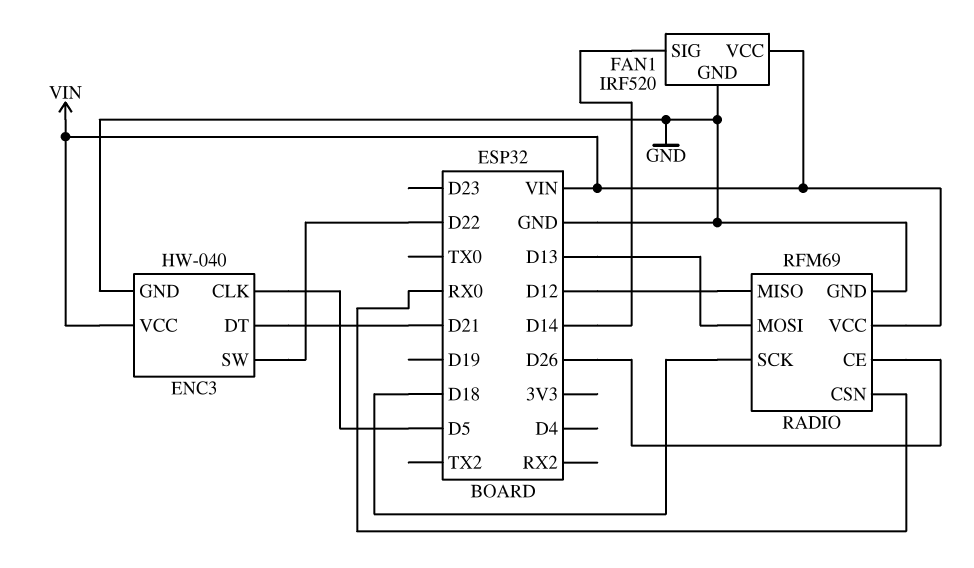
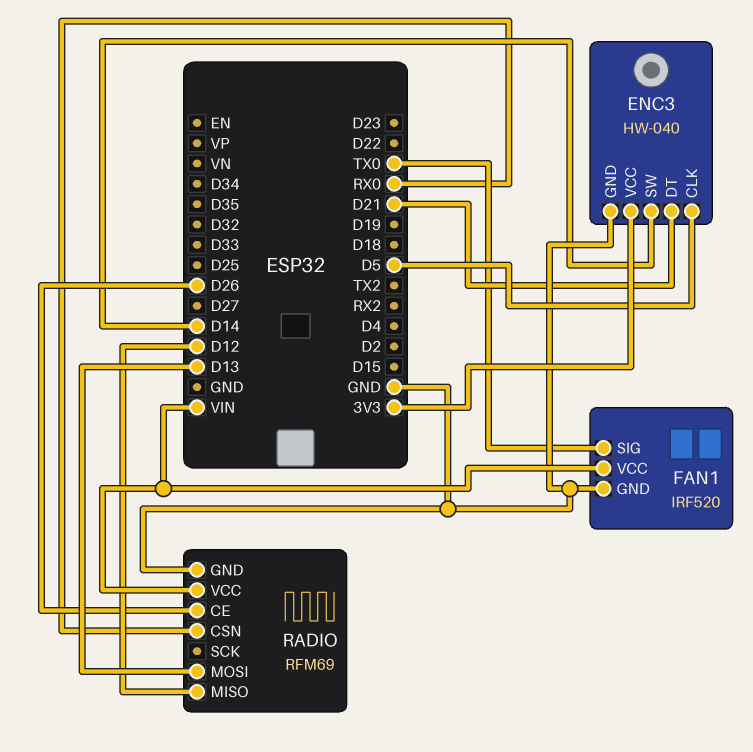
ENC3 pin SW: D22 -> D14
ENC3 pin VCC: VIN -> 3V3
FAN1 pin SIG: D14 -> TX0
RADIO pin SCK: D18 -> none

